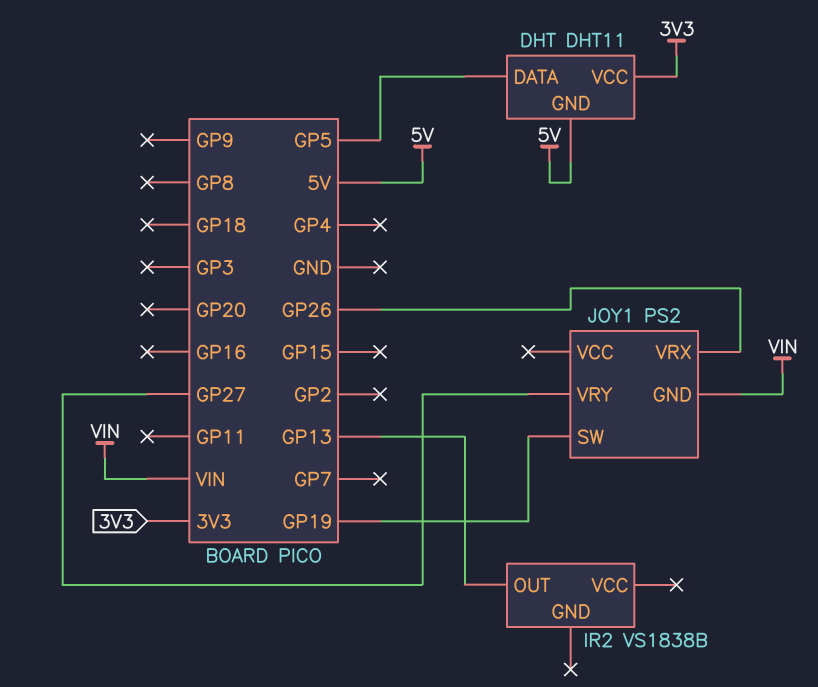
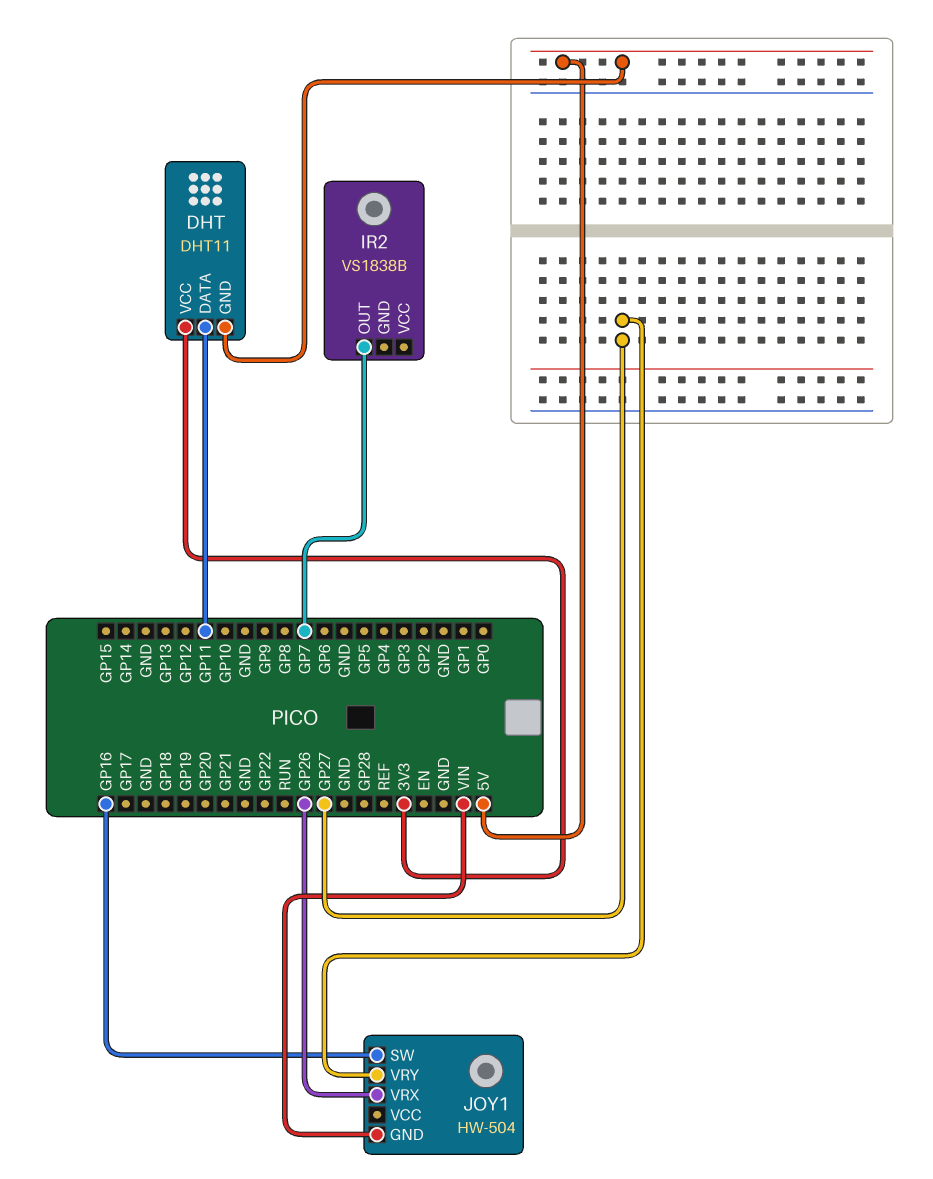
DHT pin DATA: GP5 -> GP11
IR2 pin OUT: GP13 -> GP7
JOY1: PS2 -> HW-504
JOY1 pin SW: GP19 -> GP16

